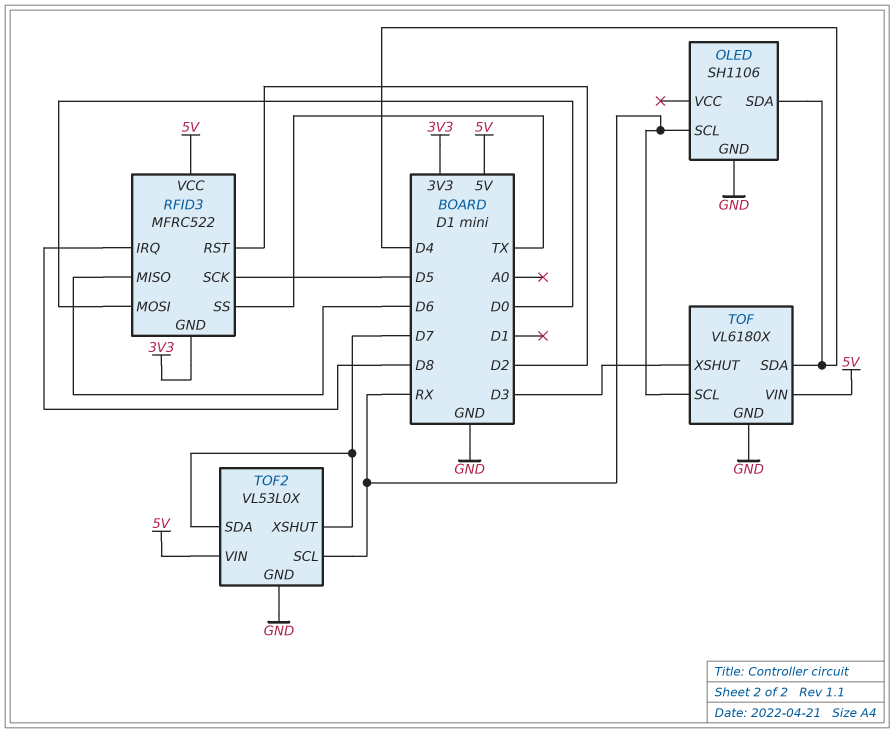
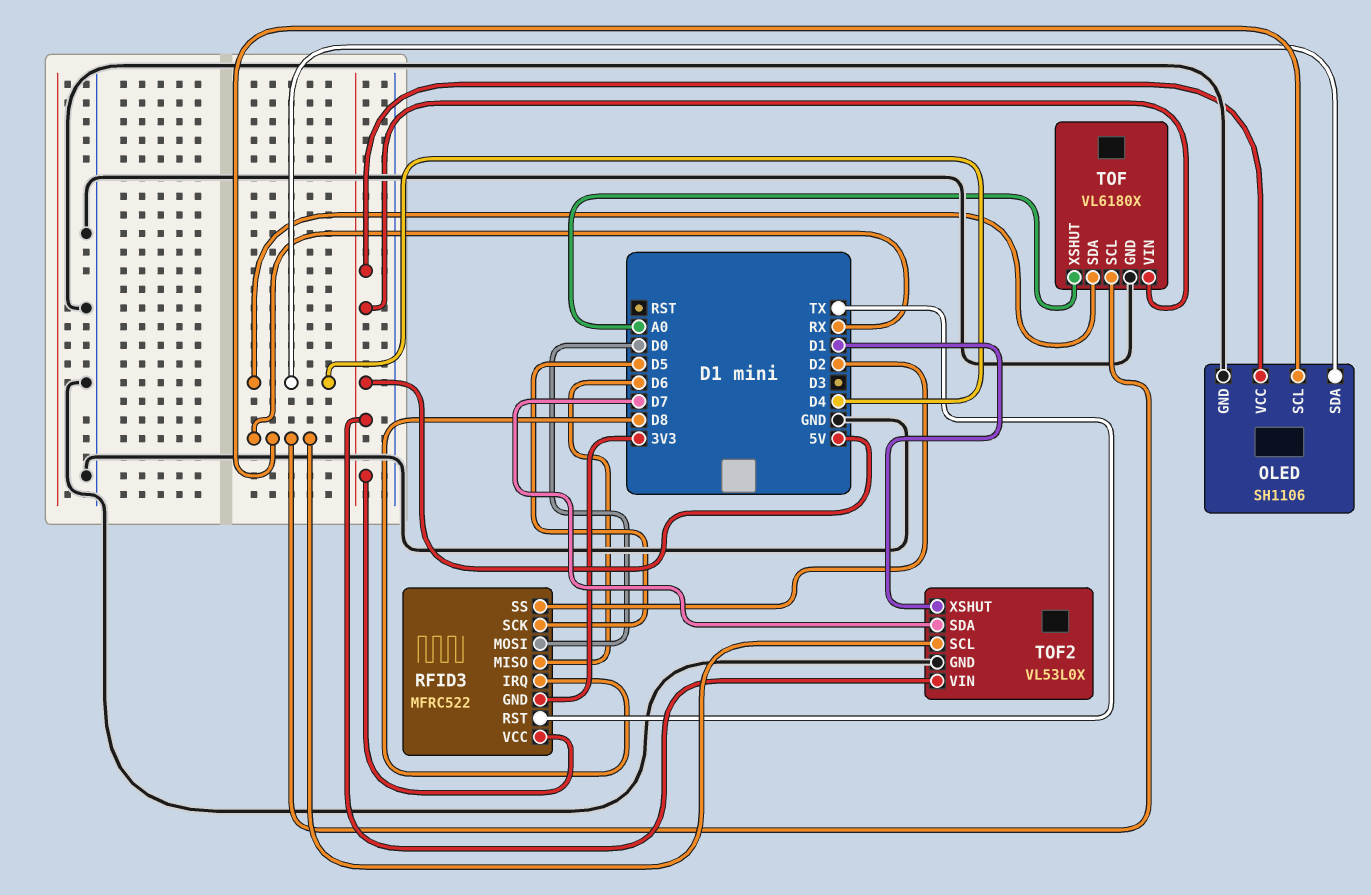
OLED pin VCC: none -> 5V
RFID3 pin RST: D2 -> TX
RFID3 pin SS: TX -> D2
TOF pin XSHUT: D3 -> A0
TOF2 pin XSHUT: D7 -> D1

